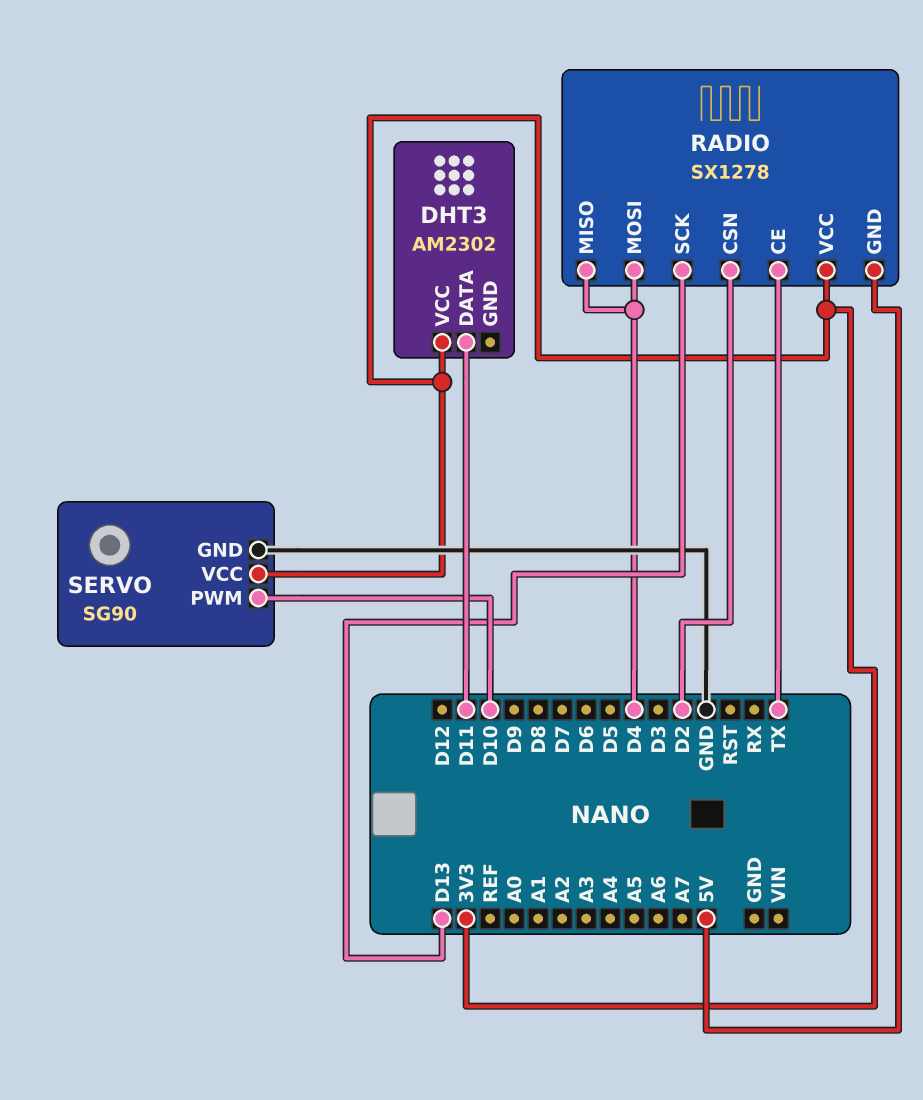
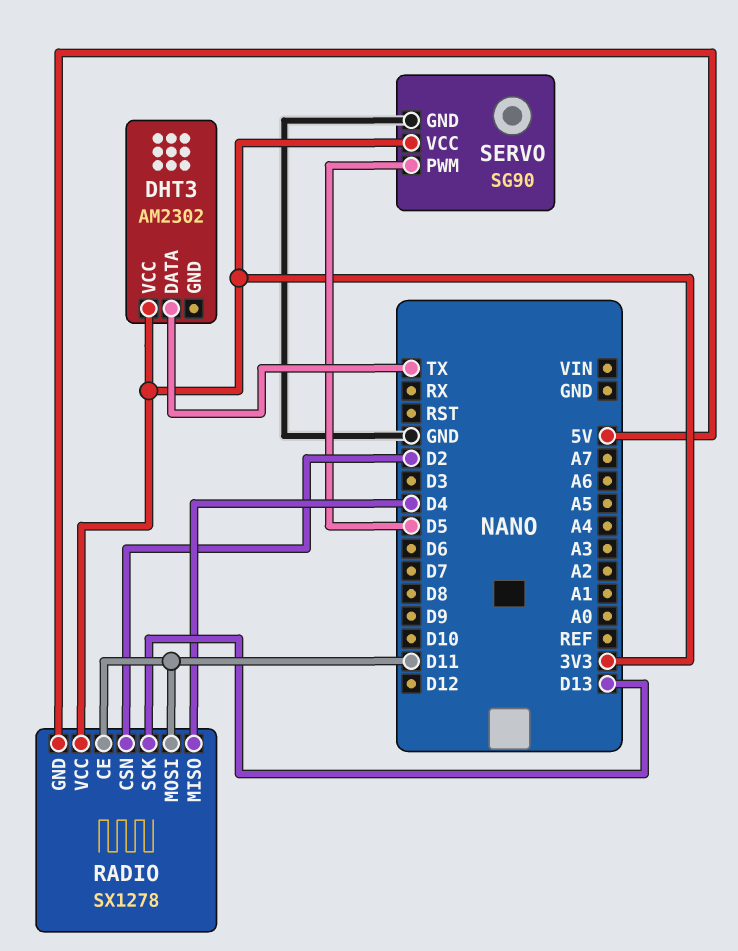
DHT3 pin DATA: D11 -> TX
RADIO pin CE: TX -> D11
RADIO pin MOSI: D4 -> D11
SERVO pin PWM: D10 -> D5

